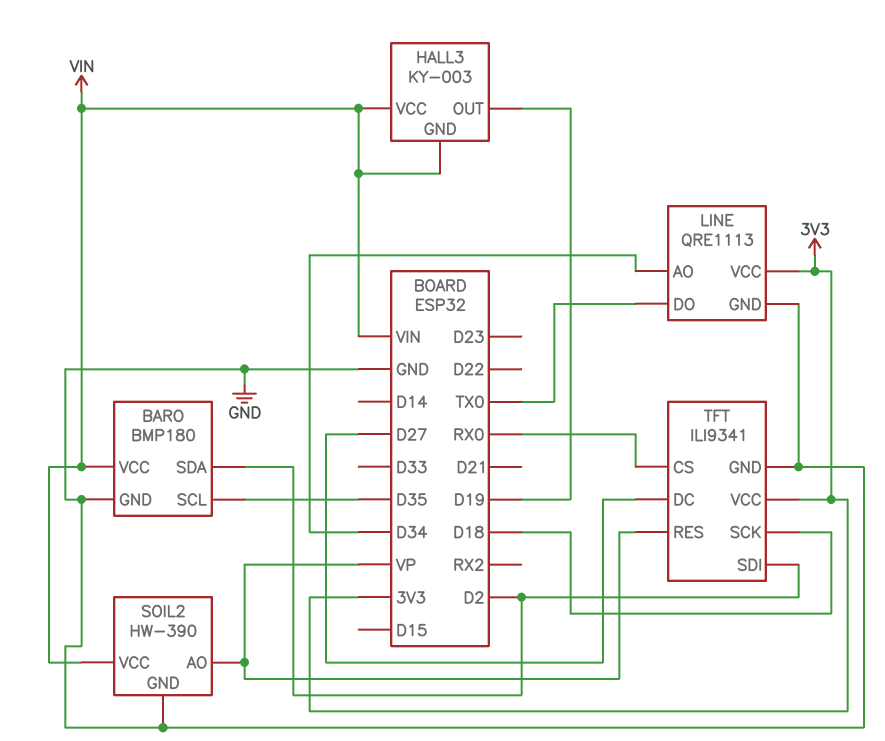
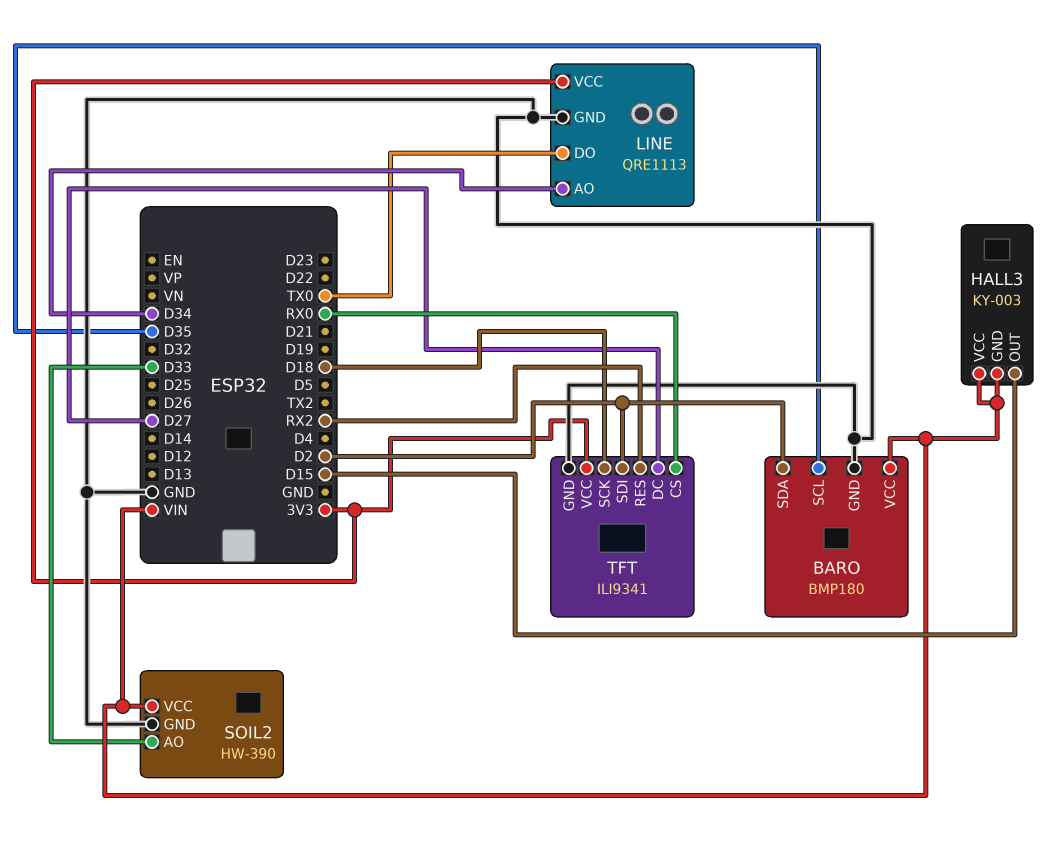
HALL3 pin OUT: D19 -> D15
SOIL2 pin AO: VP -> D33
TFT pin RES: VP -> RX2

